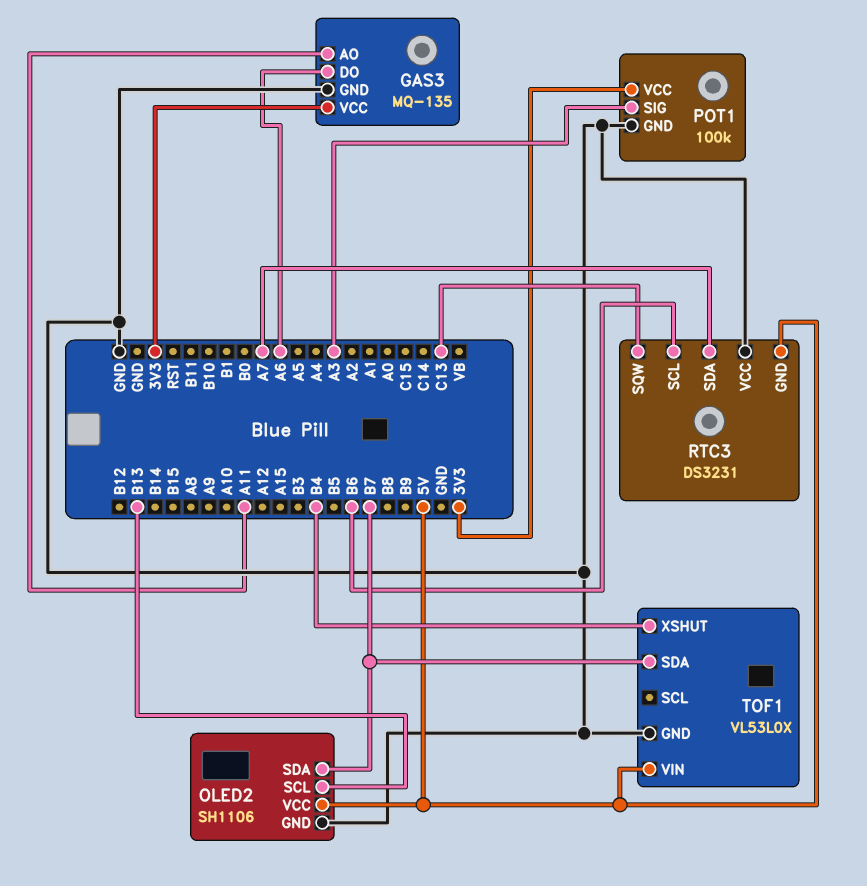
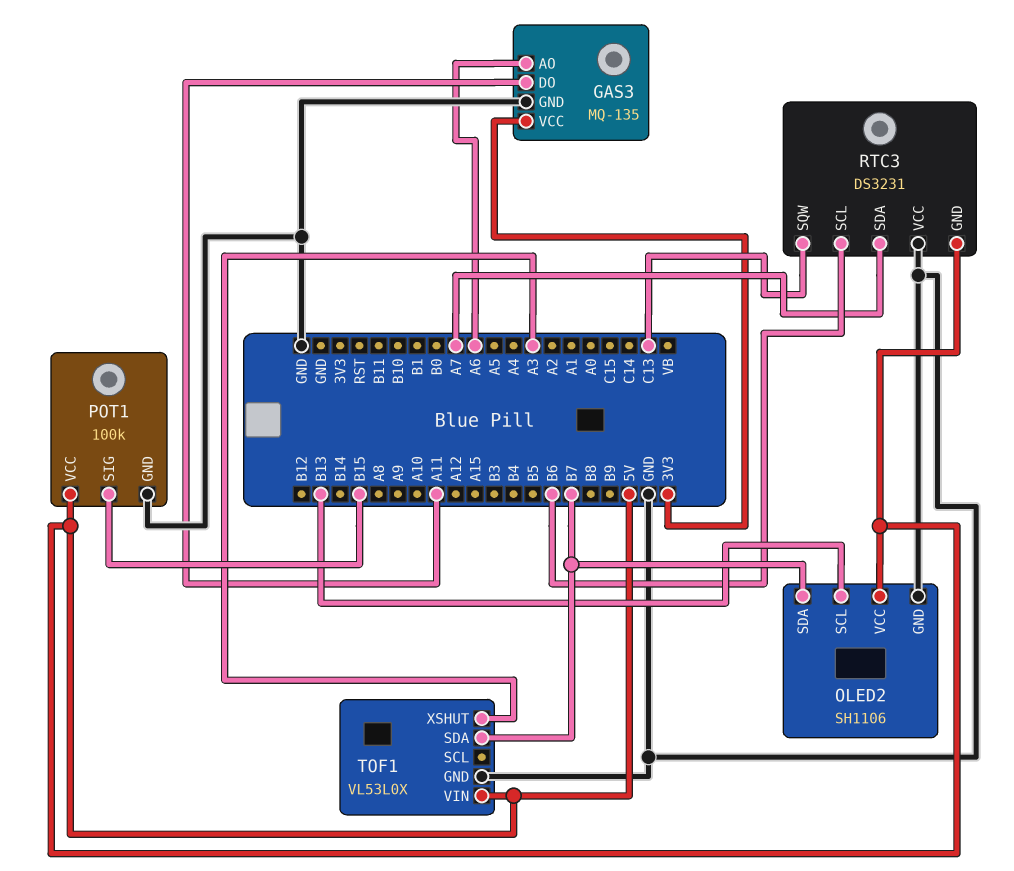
GAS3 pin AO: A11 -> A6
GAS3 pin DO: A6 -> A11
POT1 pin SIG: A3 -> B15
POT1 pin VCC: 3V3 -> 5V
TOF1 pin XSHUT: B4 -> A3

